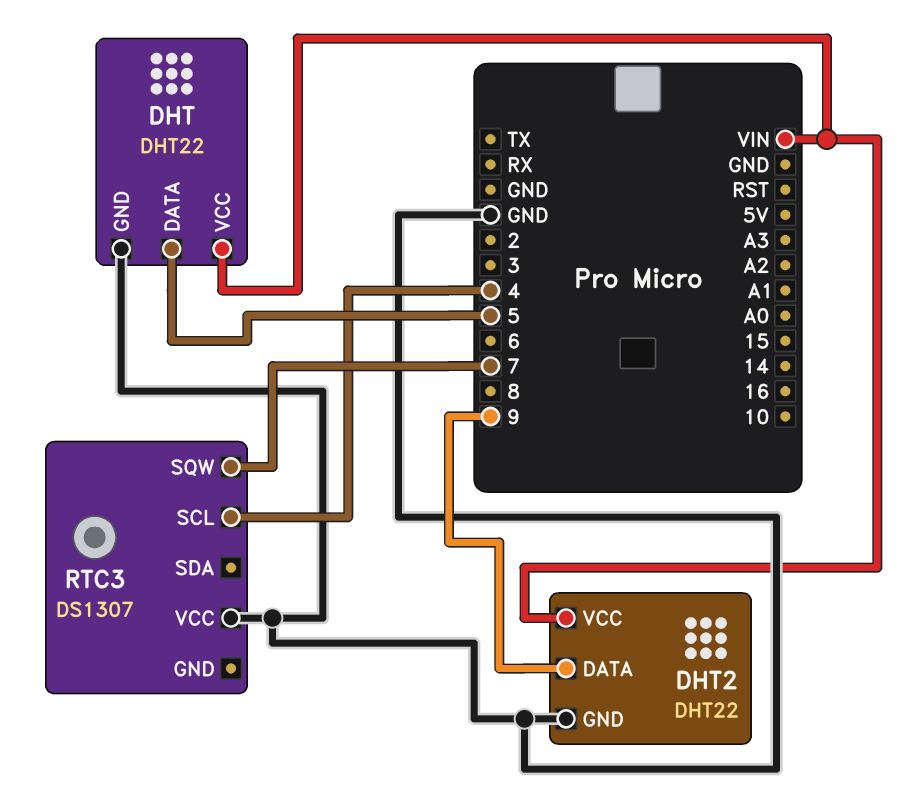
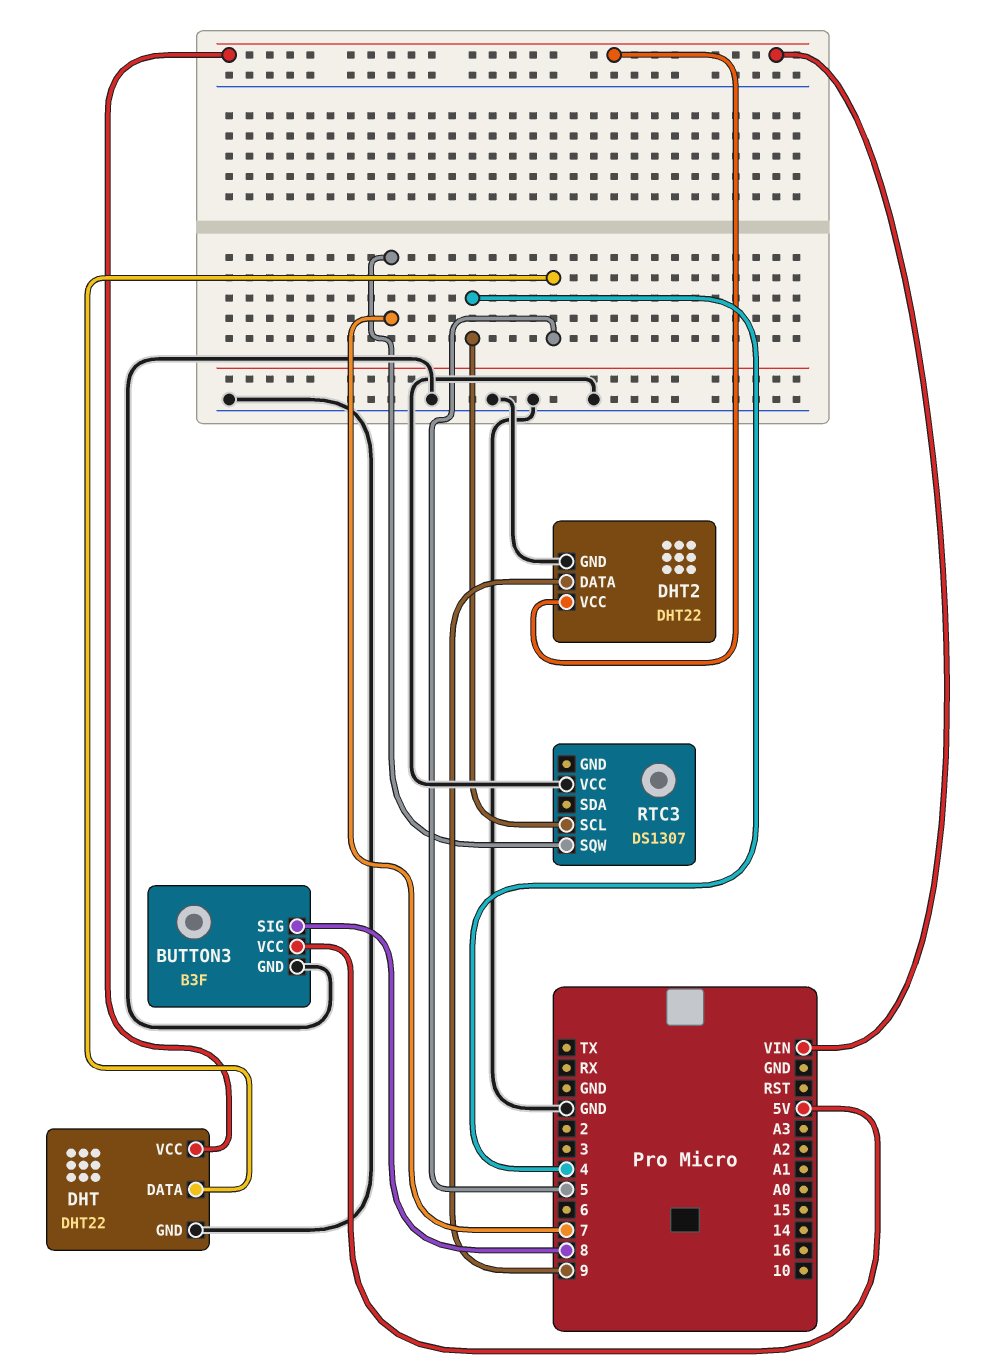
BUTTON3: none -> B3F
BUTTON3 pin GND: none -> GND
BUTTON3 pin SIG: none -> 8
BUTTON3 pin VCC: none -> 5V

